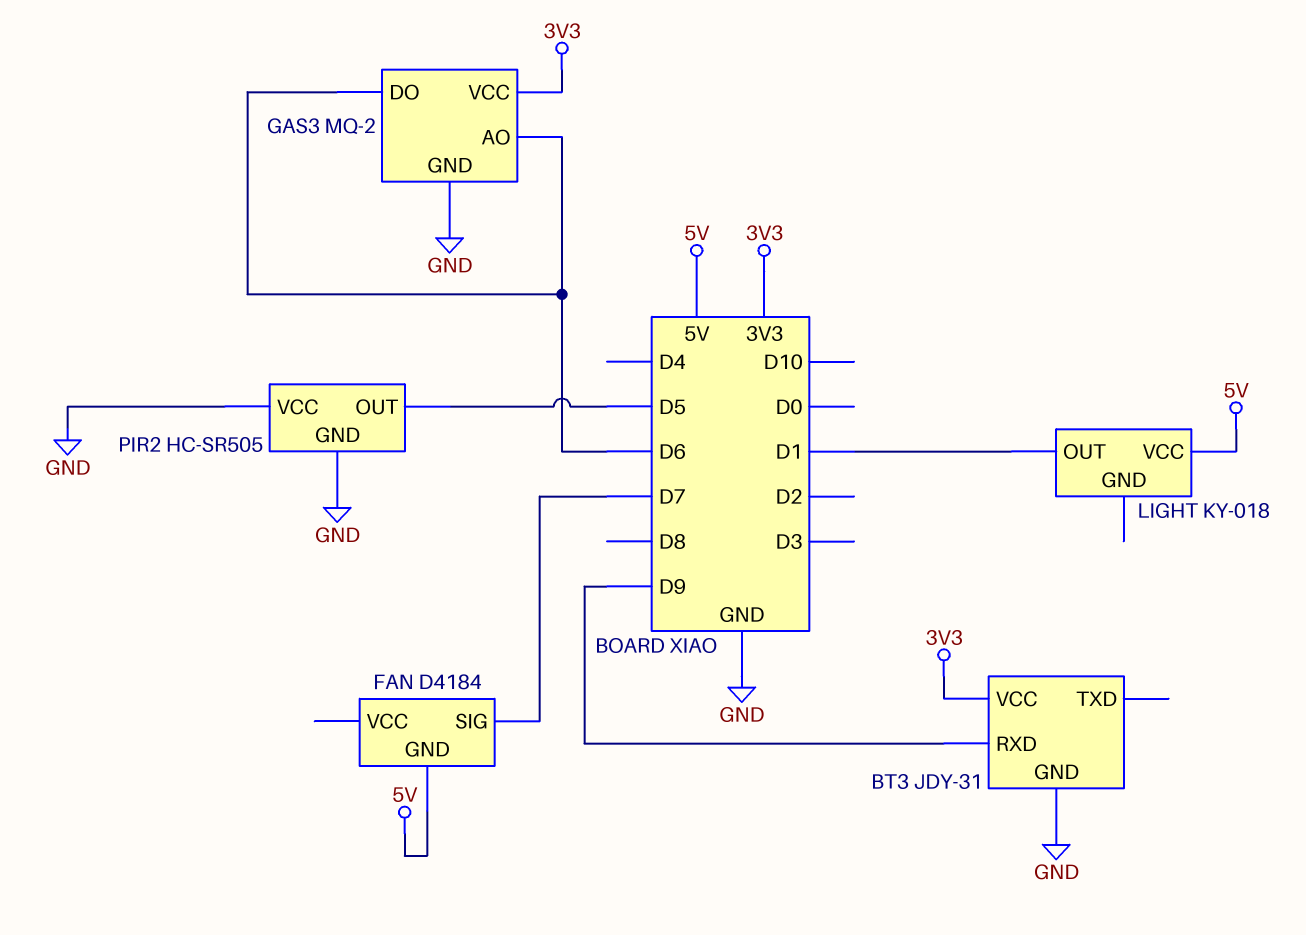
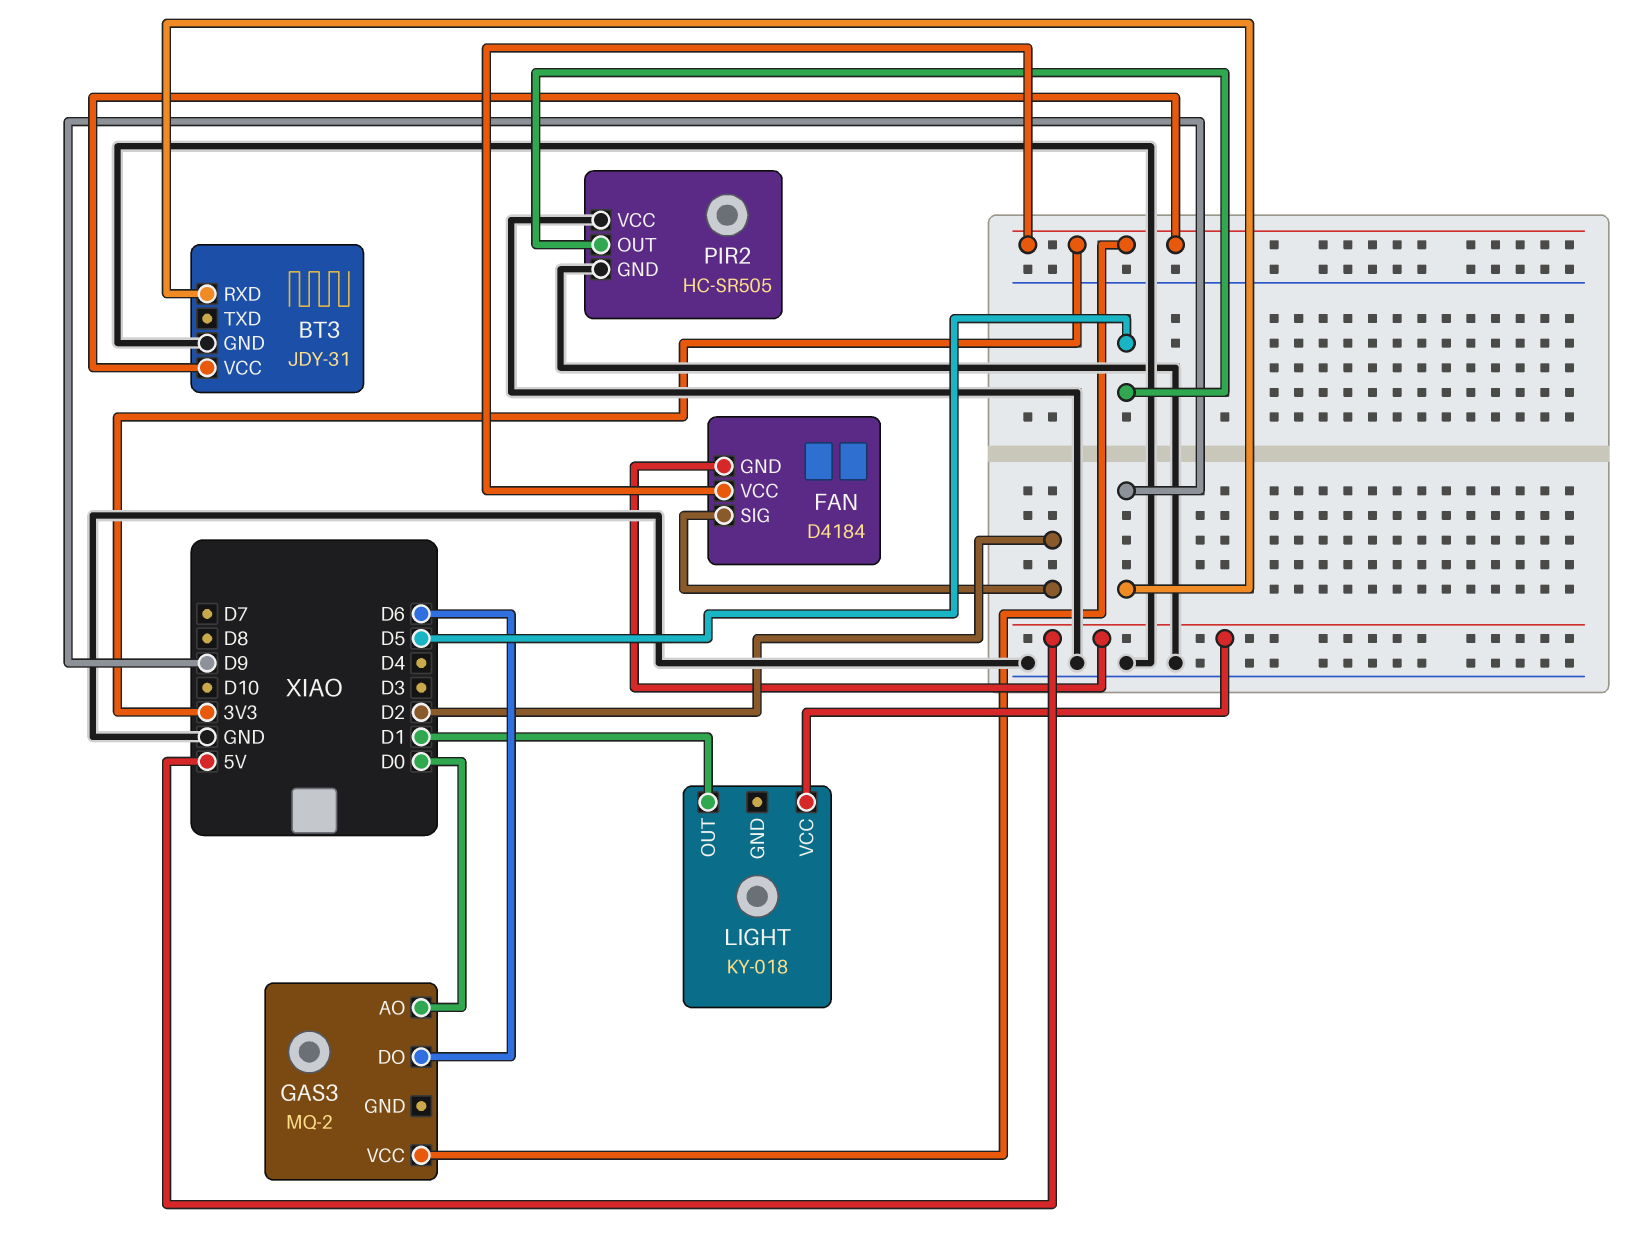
FAN pin SIG: D7 -> D2
FAN pin VCC: none -> 3V3
GAS3 pin AO: D6 -> D0
GAS3 pin GND: GND -> none

